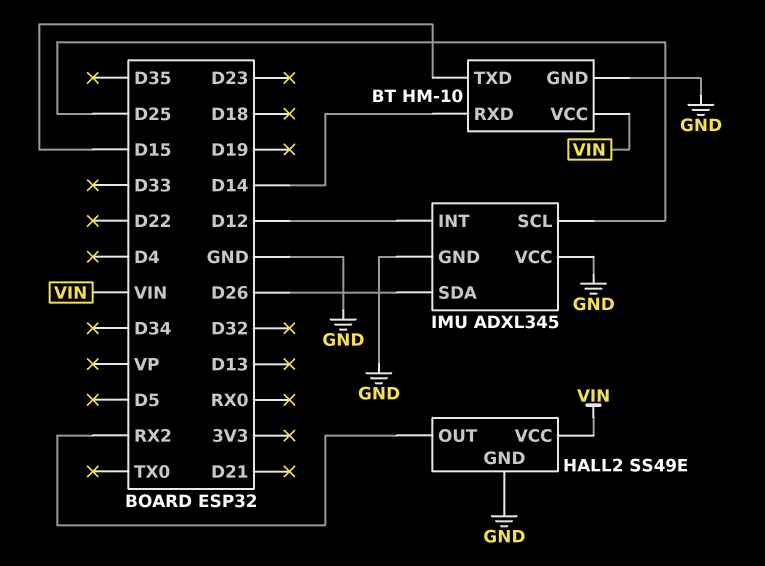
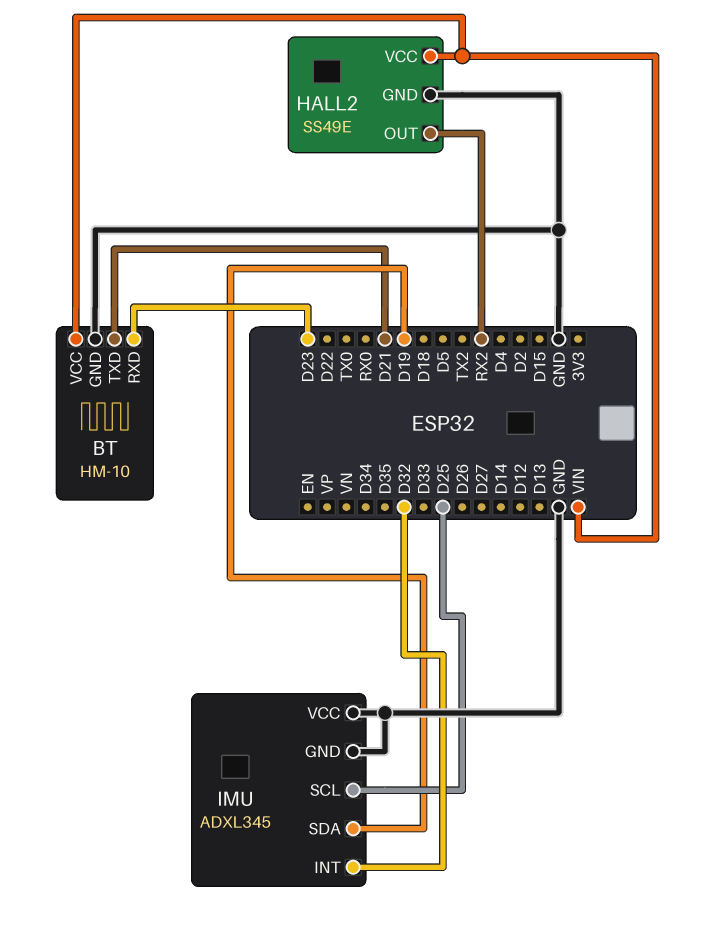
BT pin RXD: D14 -> D23
BT pin TXD: D15 -> D21
IMU pin INT: D12 -> D32
IMU pin SDA: D26 -> D19

